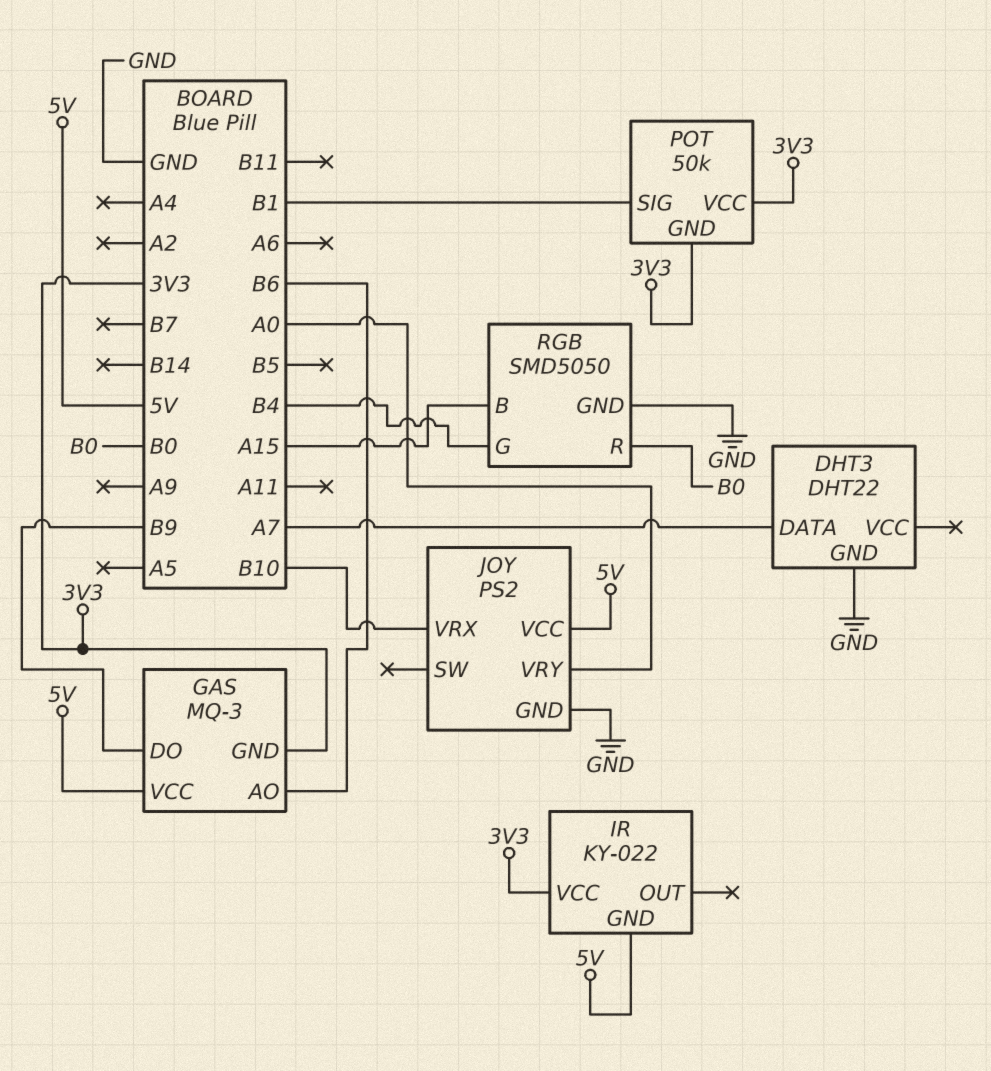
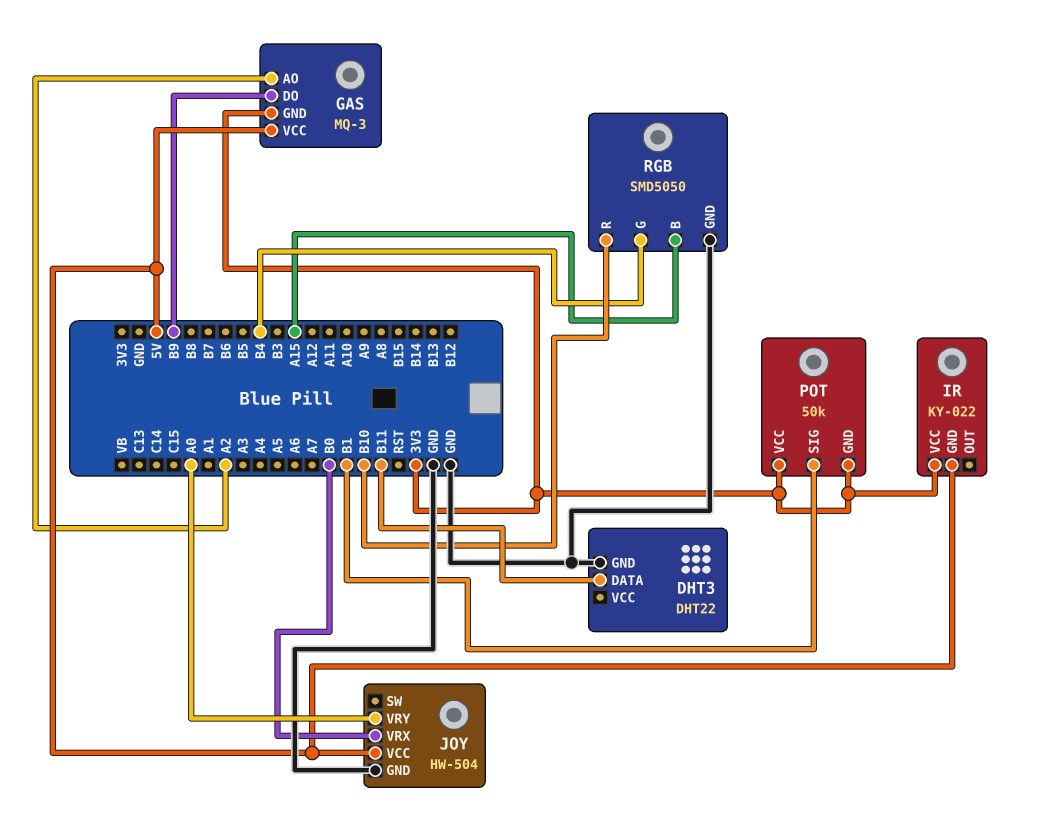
DHT3 pin DATA: A7 -> B11
GAS pin AO: B6 -> A2
JOY: PS2 -> HW-504
JOY pin VRX: B10 -> B0
RGB pin R: B0 -> B10

